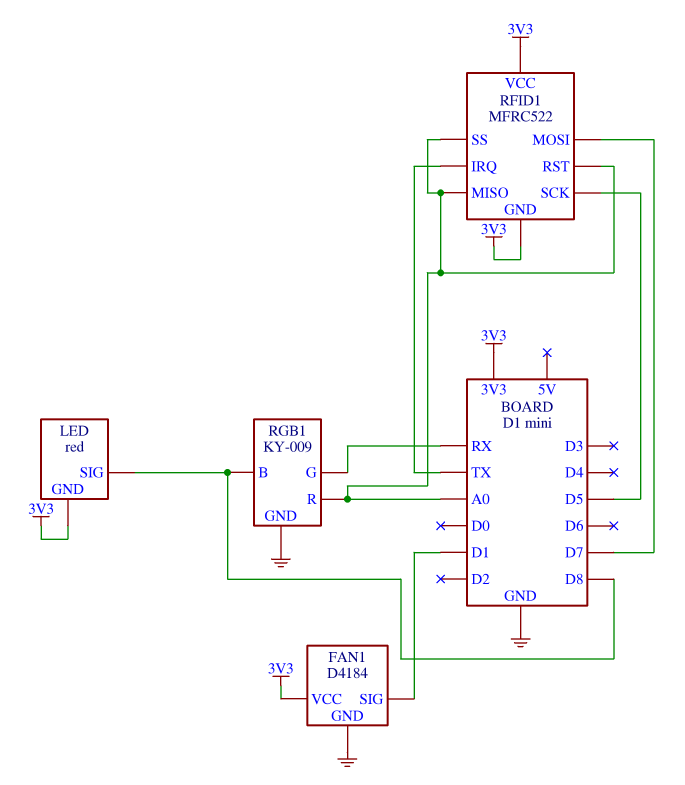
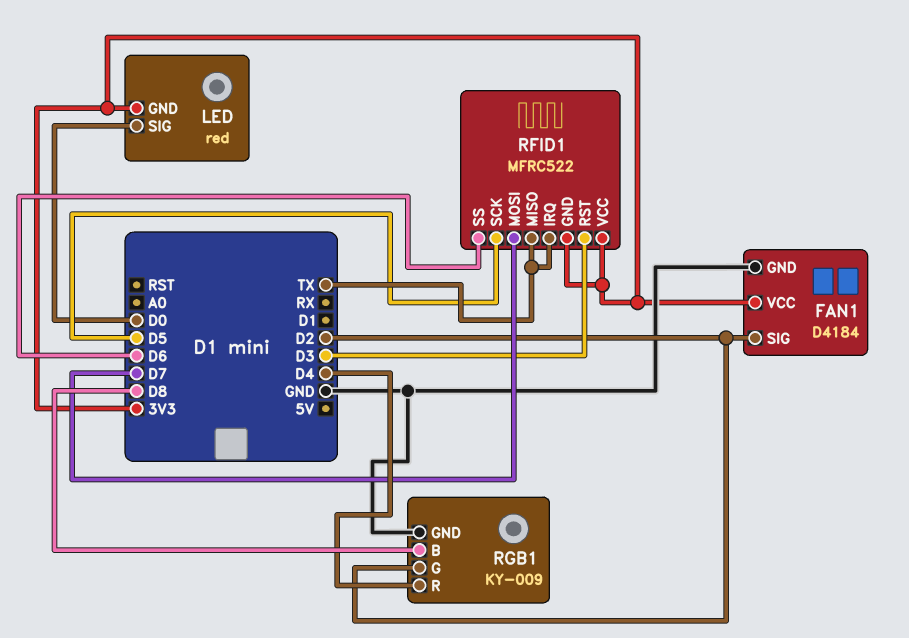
FAN1 pin SIG: D1 -> D2
LED pin SIG: D8 -> D0
RFID1 pin MISO: A0 -> TX
RFID1 pin RST: A0 -> D3
RFID1 pin SS: A0 -> D6
RGB1 pin G: RX -> D2
RGB1 pin R: A0 -> D4

